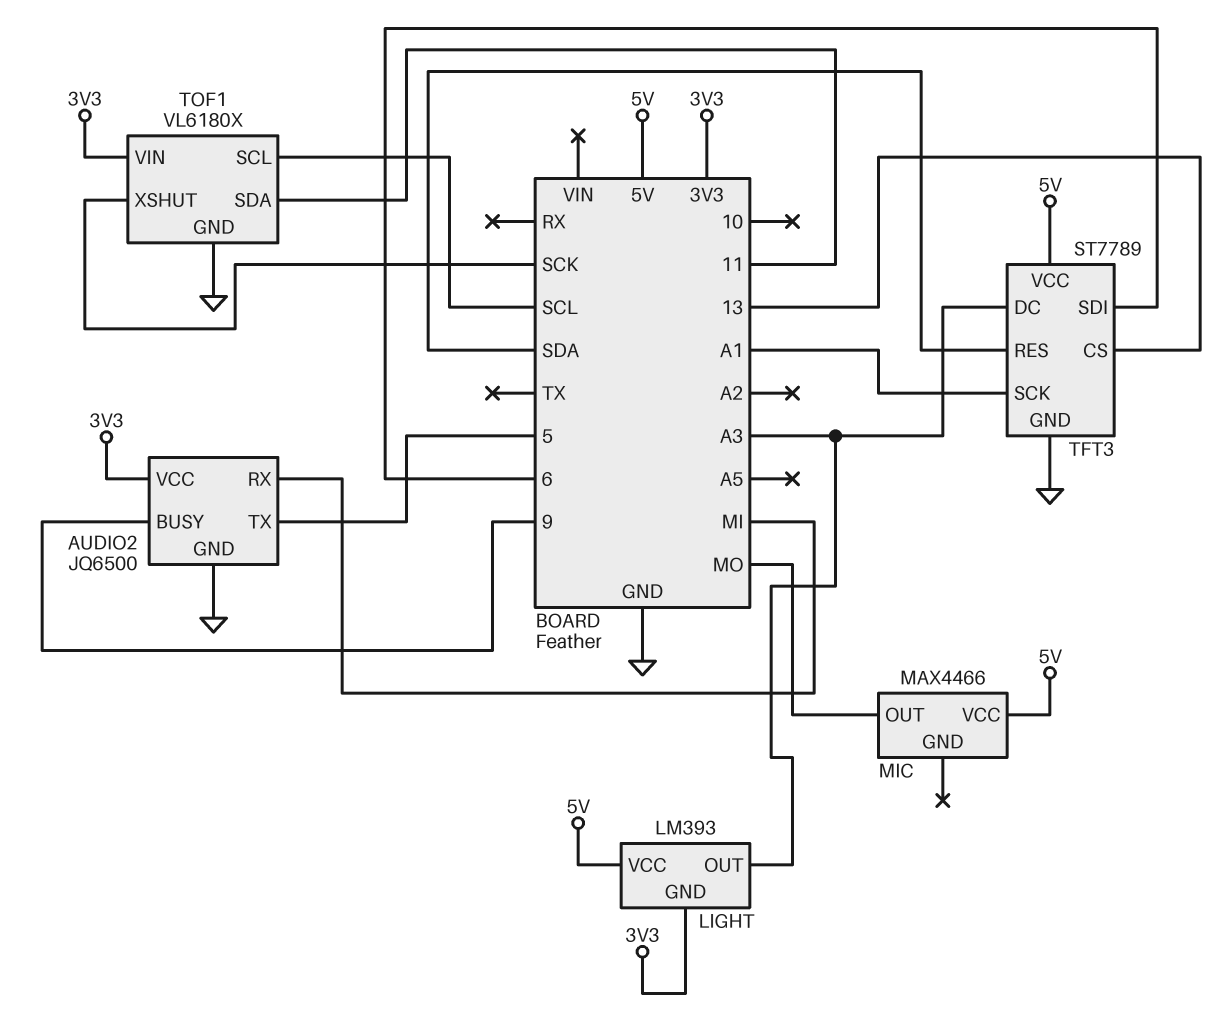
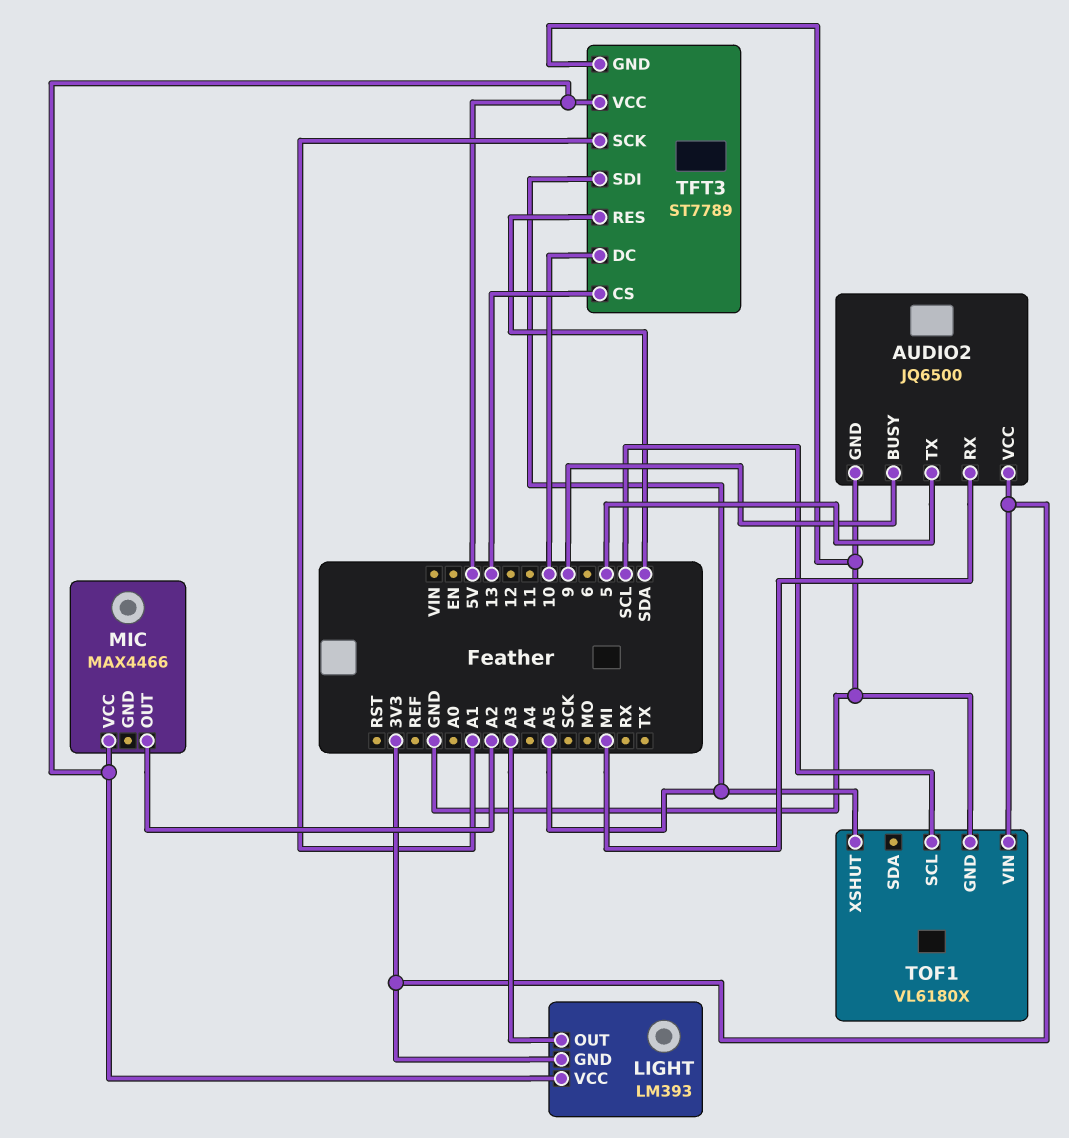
MIC pin OUT: MO -> A2
TFT3 pin DC: A3 -> 10
TFT3 pin SDI: 6 -> A5
TOF1 pin SDA: 11 -> none
TOF1 pin XSHUT: SCK -> A5

